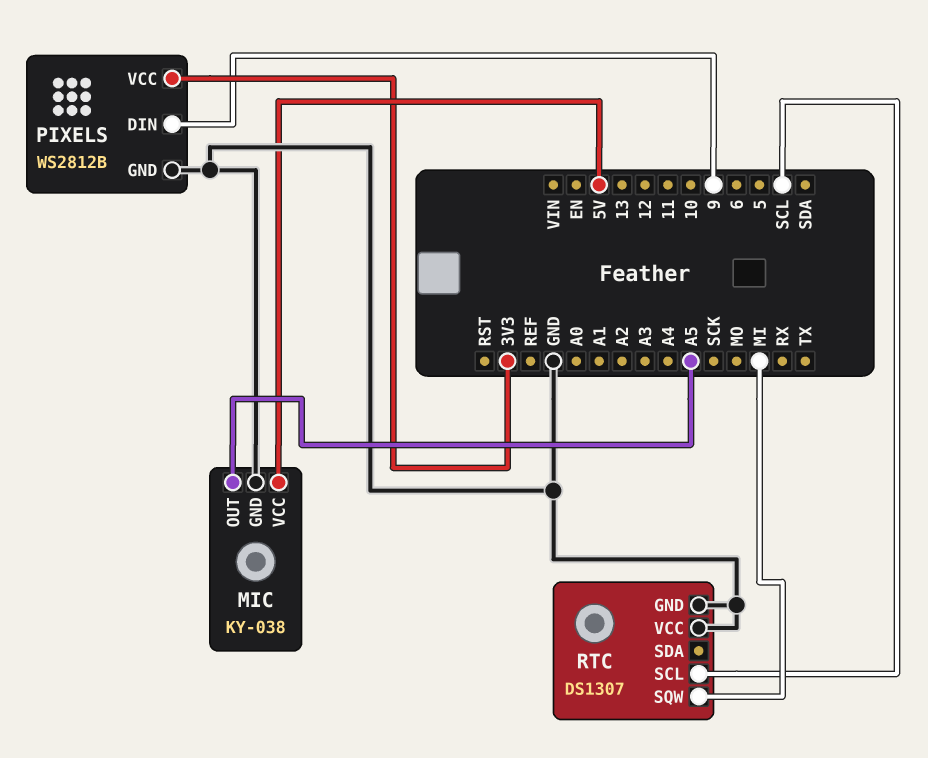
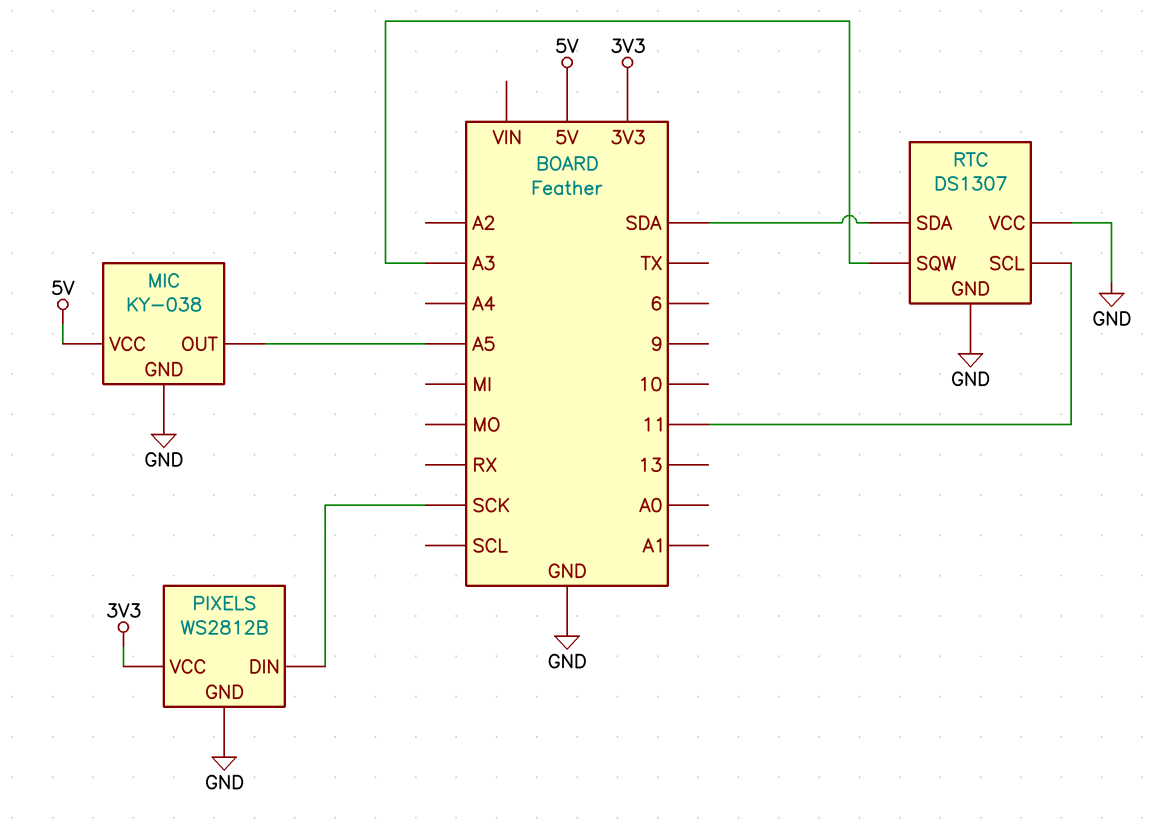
PIXELS pin DIN: 9 -> SCK
RTC pin SCL: SCL -> 11
RTC pin SDA: none -> SDA
RTC pin SQW: MI -> A3

